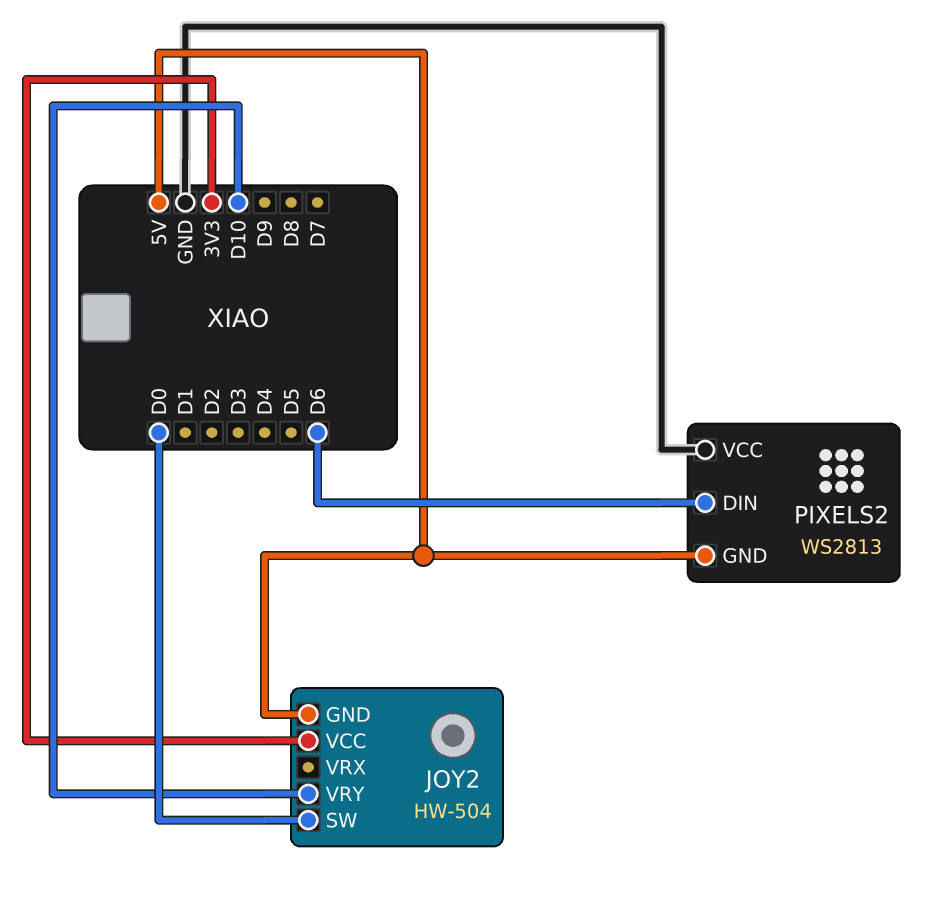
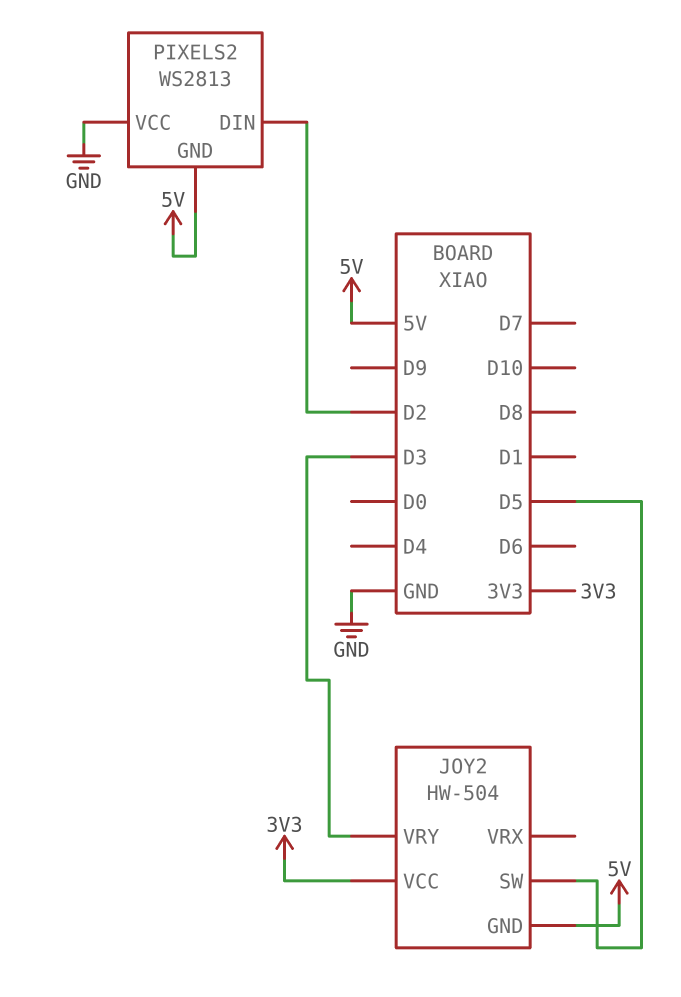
JOY2 pin SW: D0 -> D5
JOY2 pin VRY: D10 -> D3
PIXELS2 pin DIN: D6 -> D2

